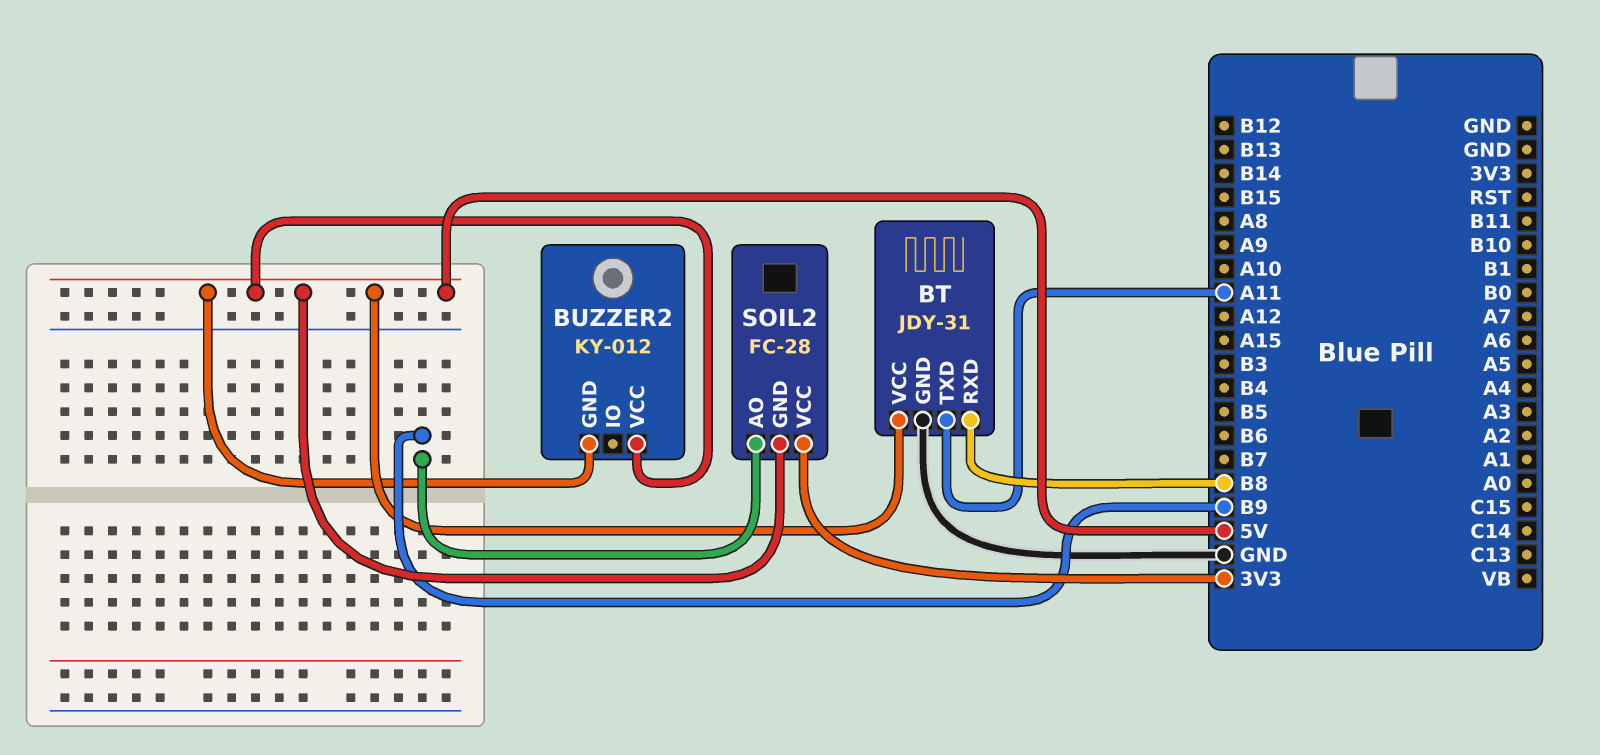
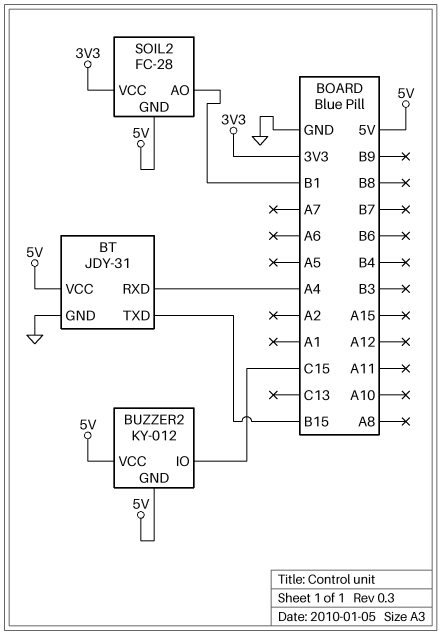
BT pin RXD: B8 -> A4
BT pin TXD: A11 -> B15
BUZZER2 pin IO: none -> C15
SOIL2 pin AO: B9 -> B1

